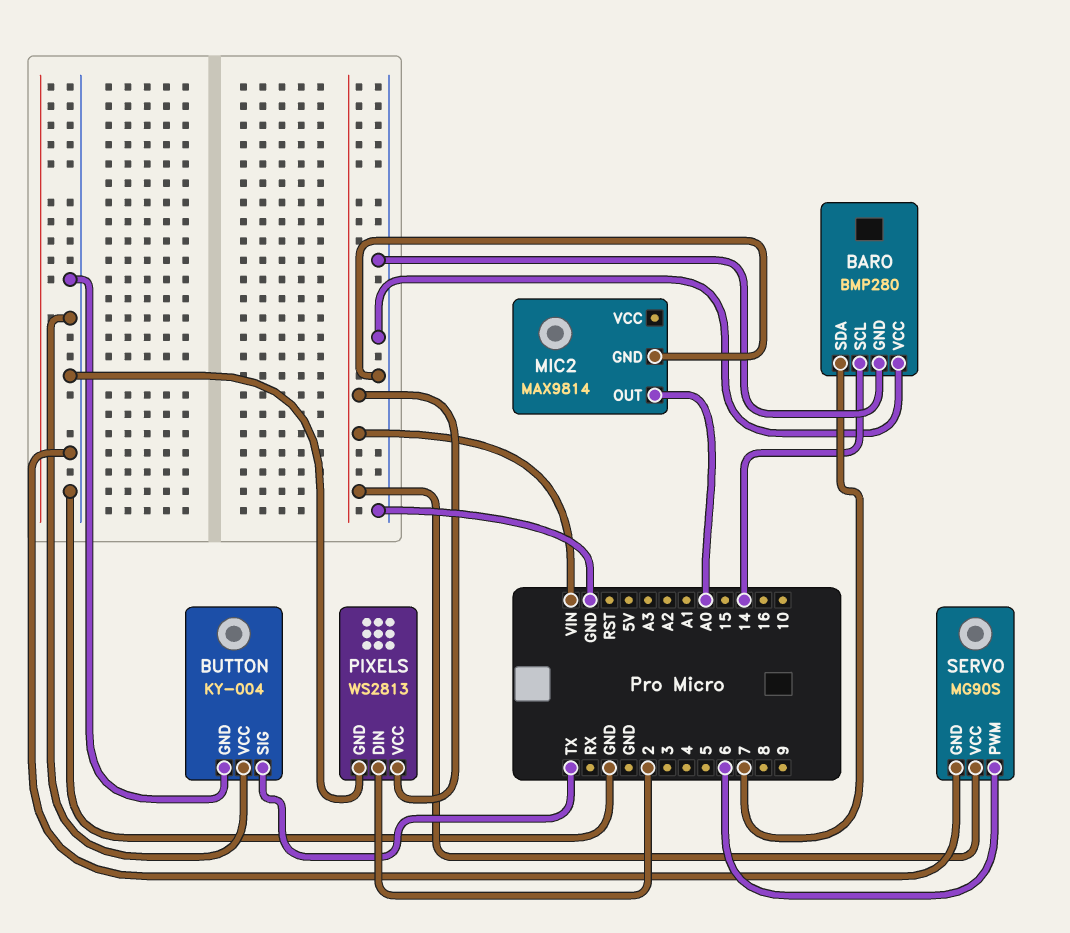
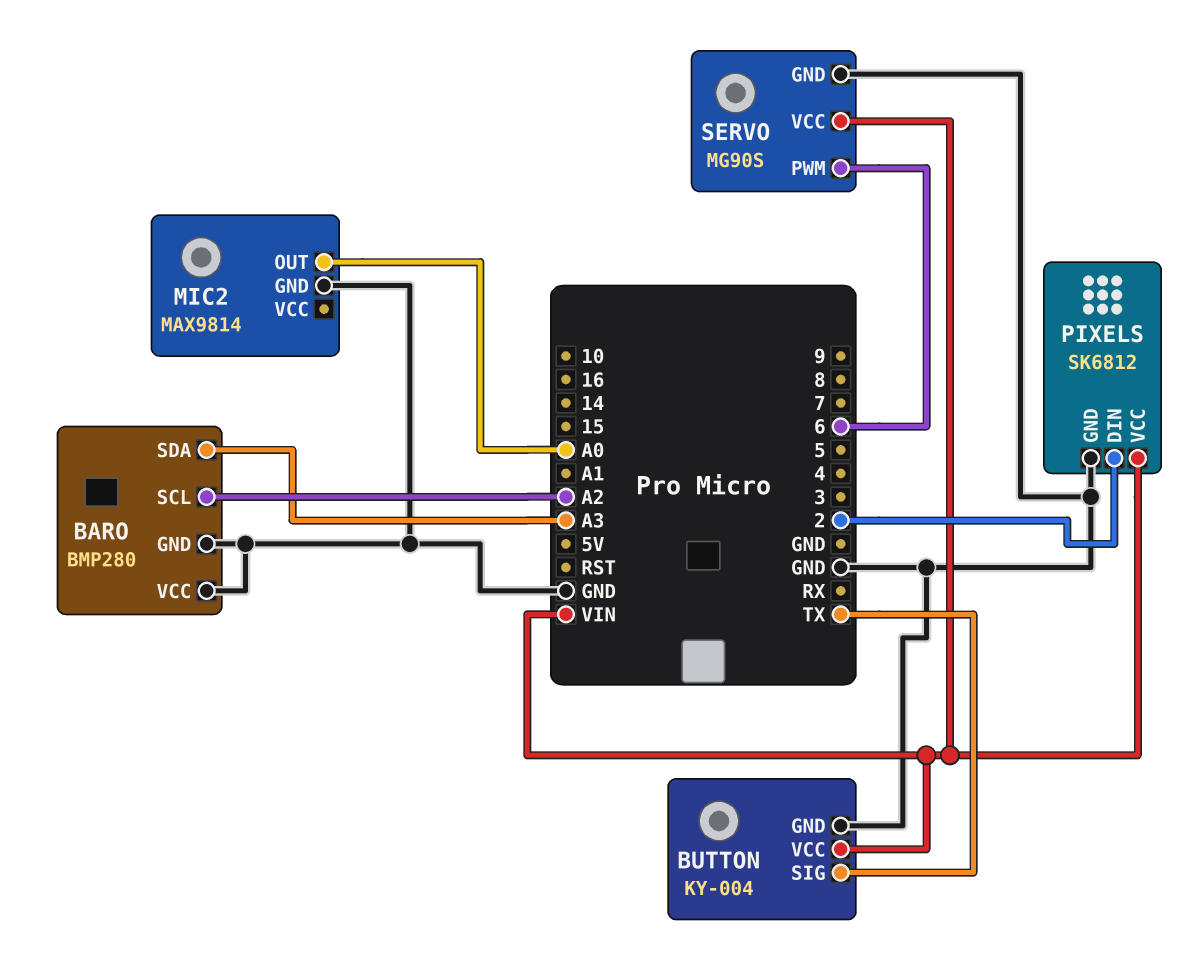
BARO pin SCL: 14 -> A2
BARO pin SDA: 7 -> A3
BUTTON pin VCC: GND -> VIN
PIXELS: WS2813 -> SK6812

